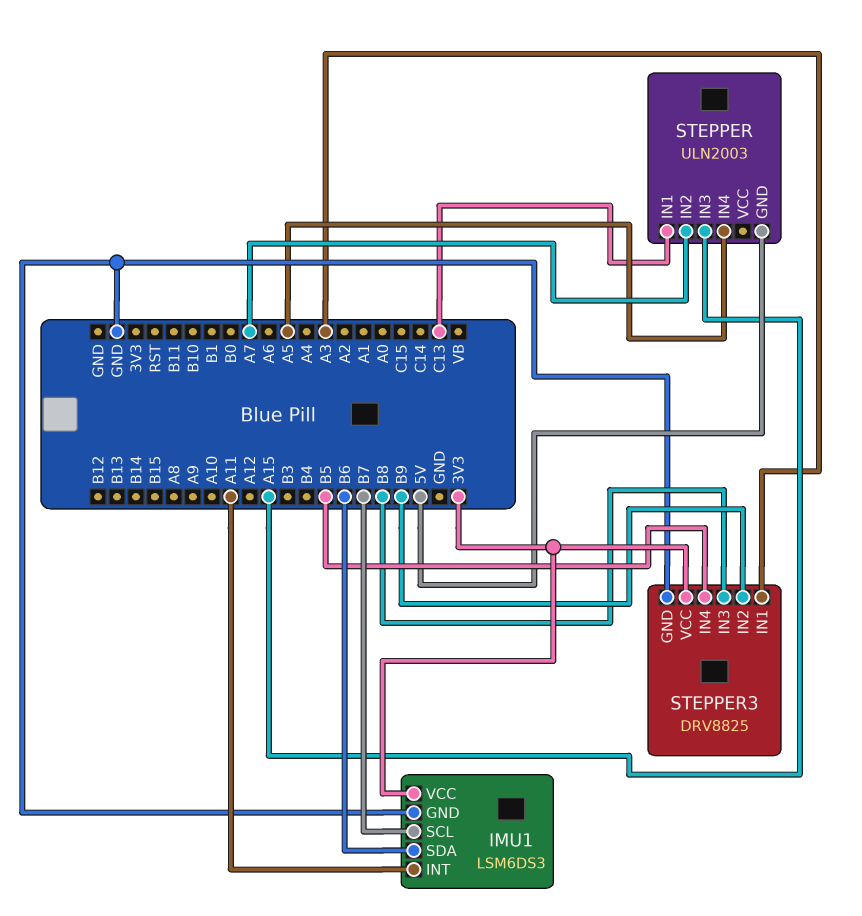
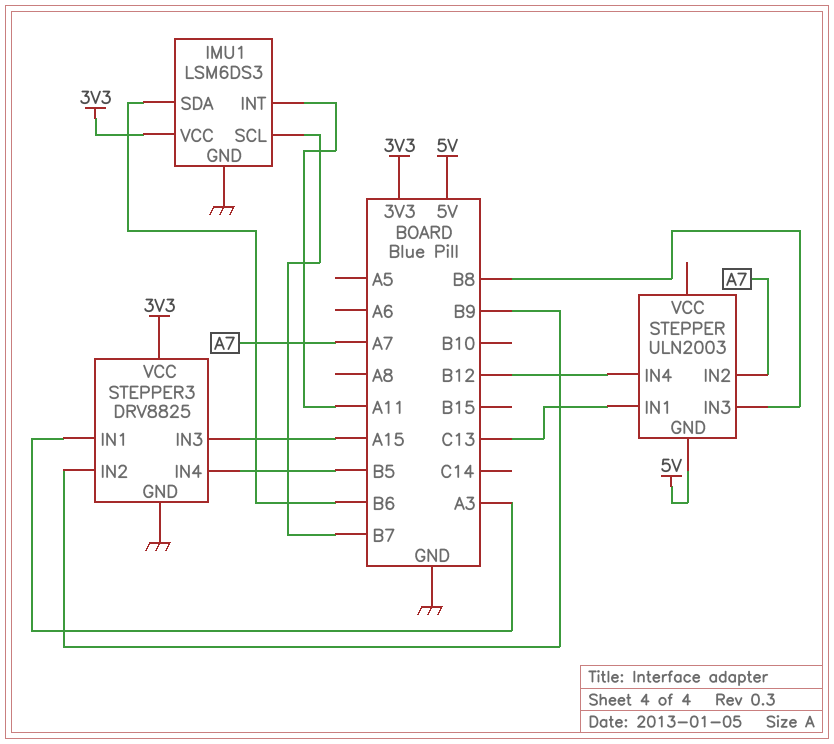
STEPPER pin IN3: A15 -> B8
STEPPER pin IN4: A5 -> B12
STEPPER3 pin IN3: B8 -> A15

